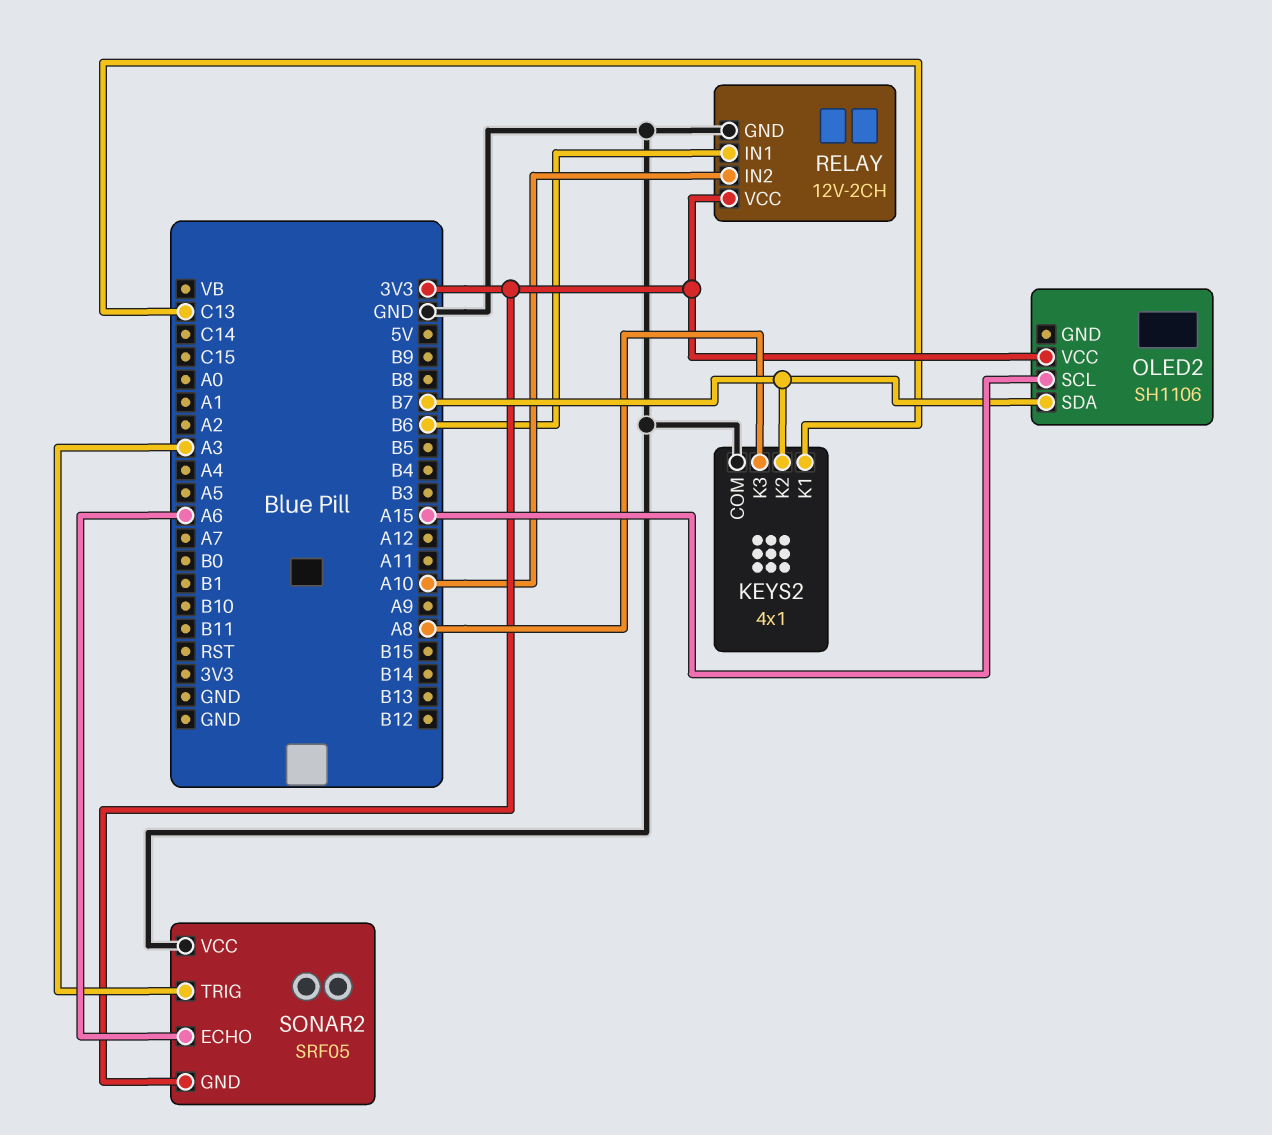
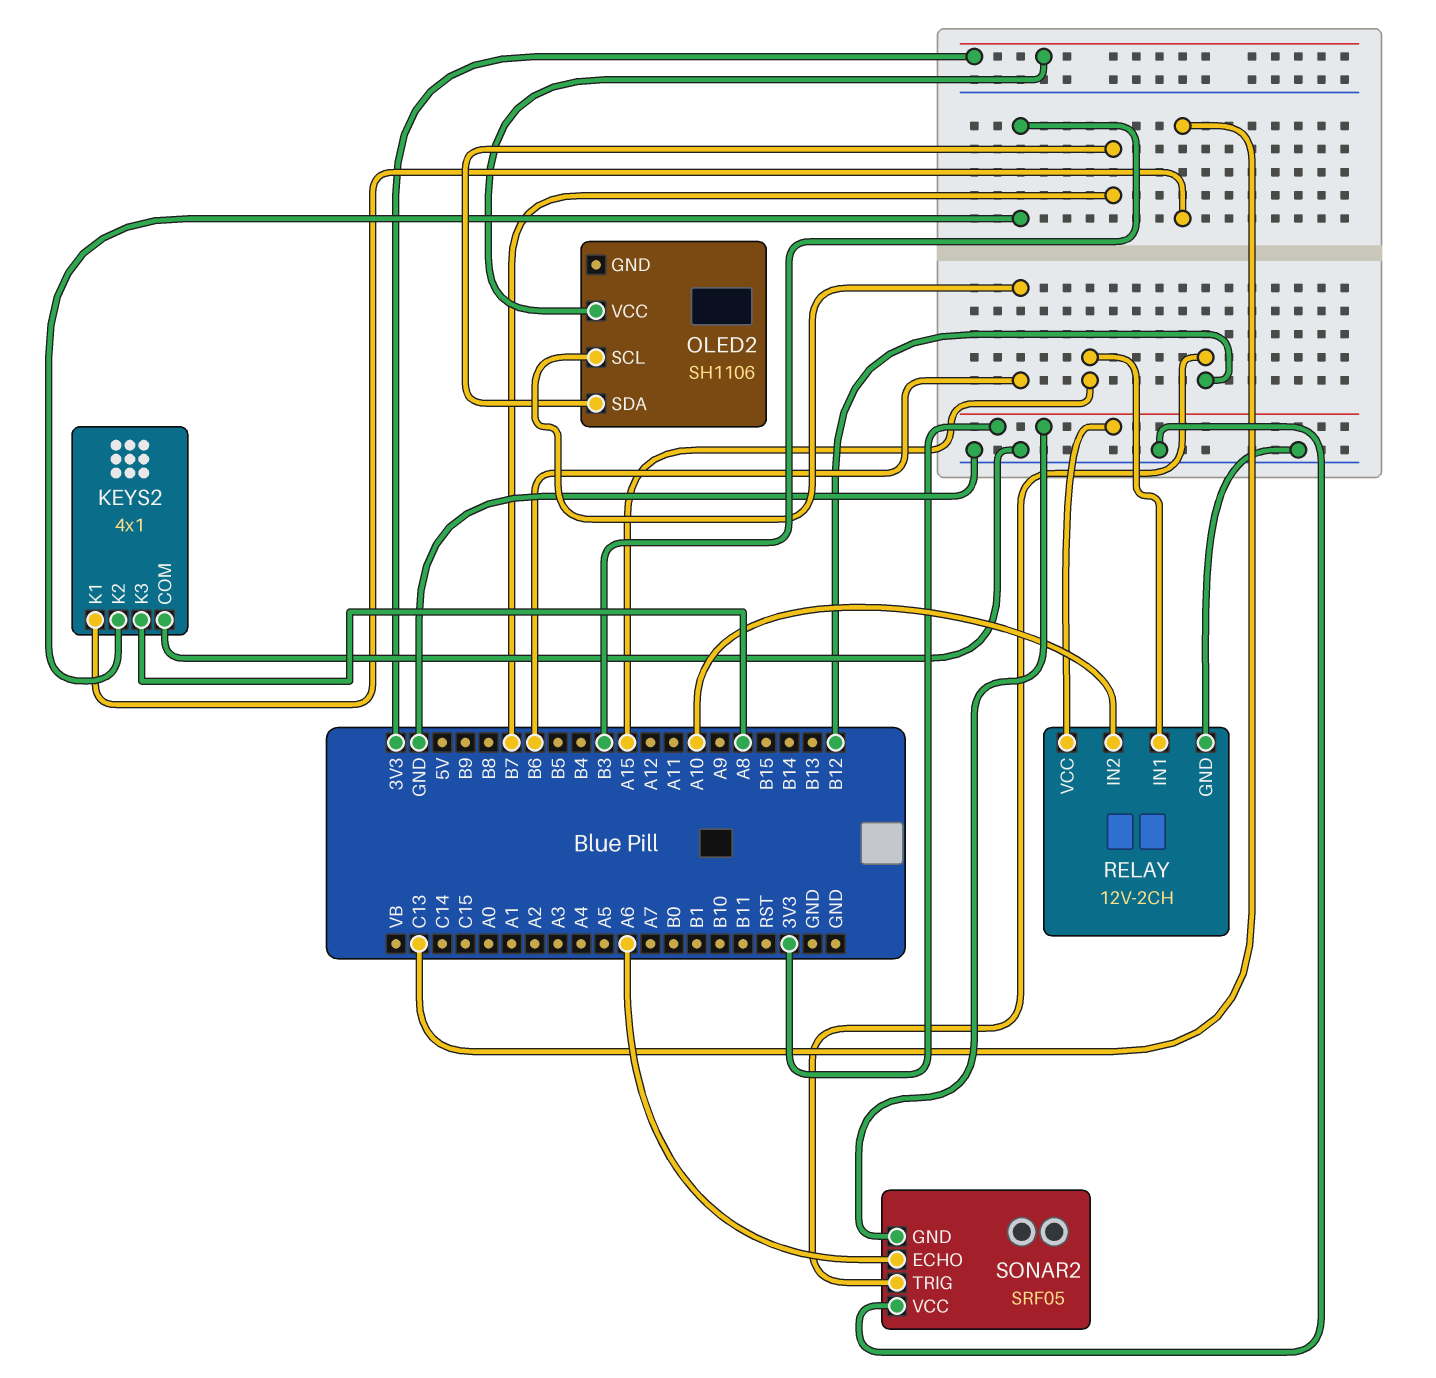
KEYS2 pin K2: B7 -> B3
OLED2 pin SCL: A15 -> B6
RELAY pin IN1: B6 -> A15
SONAR2 pin TRIG: A3 -> B12

